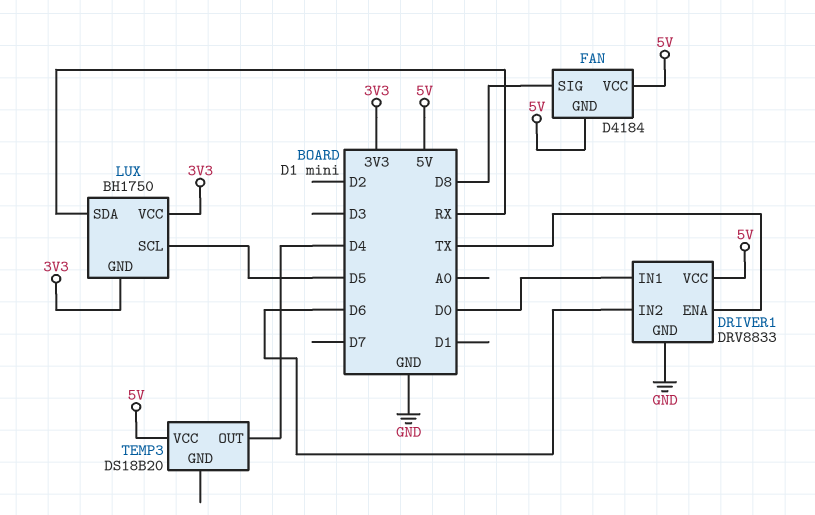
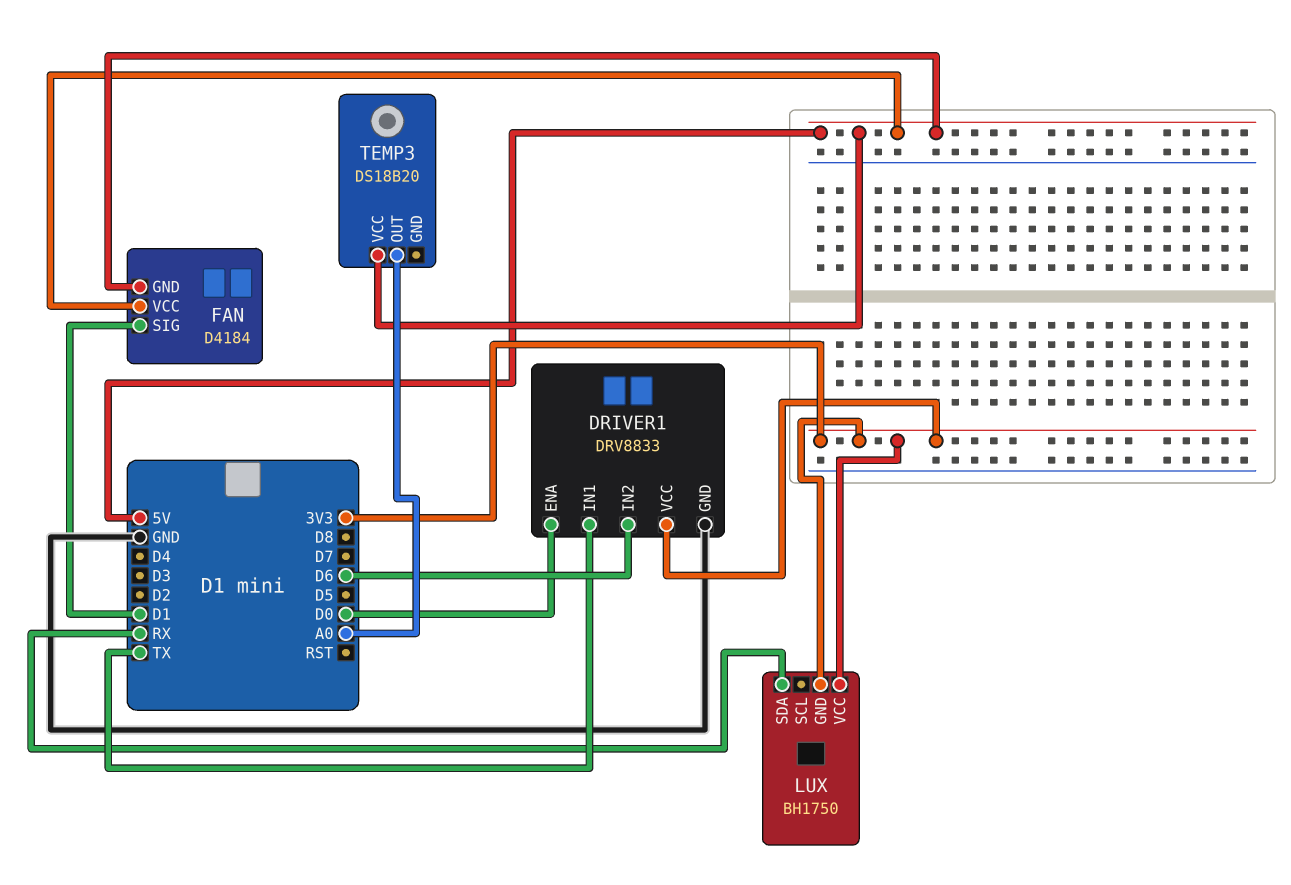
DRIVER1 pin ENA: TX -> D0
DRIVER1 pin IN1: D0 -> TX
DRIVER1 pin VCC: 5V -> 3V3
FAN pin SIG: D8 -> D1
LUX pin SCL: D5 -> none
TEMP3 pin OUT: D4 -> A0

